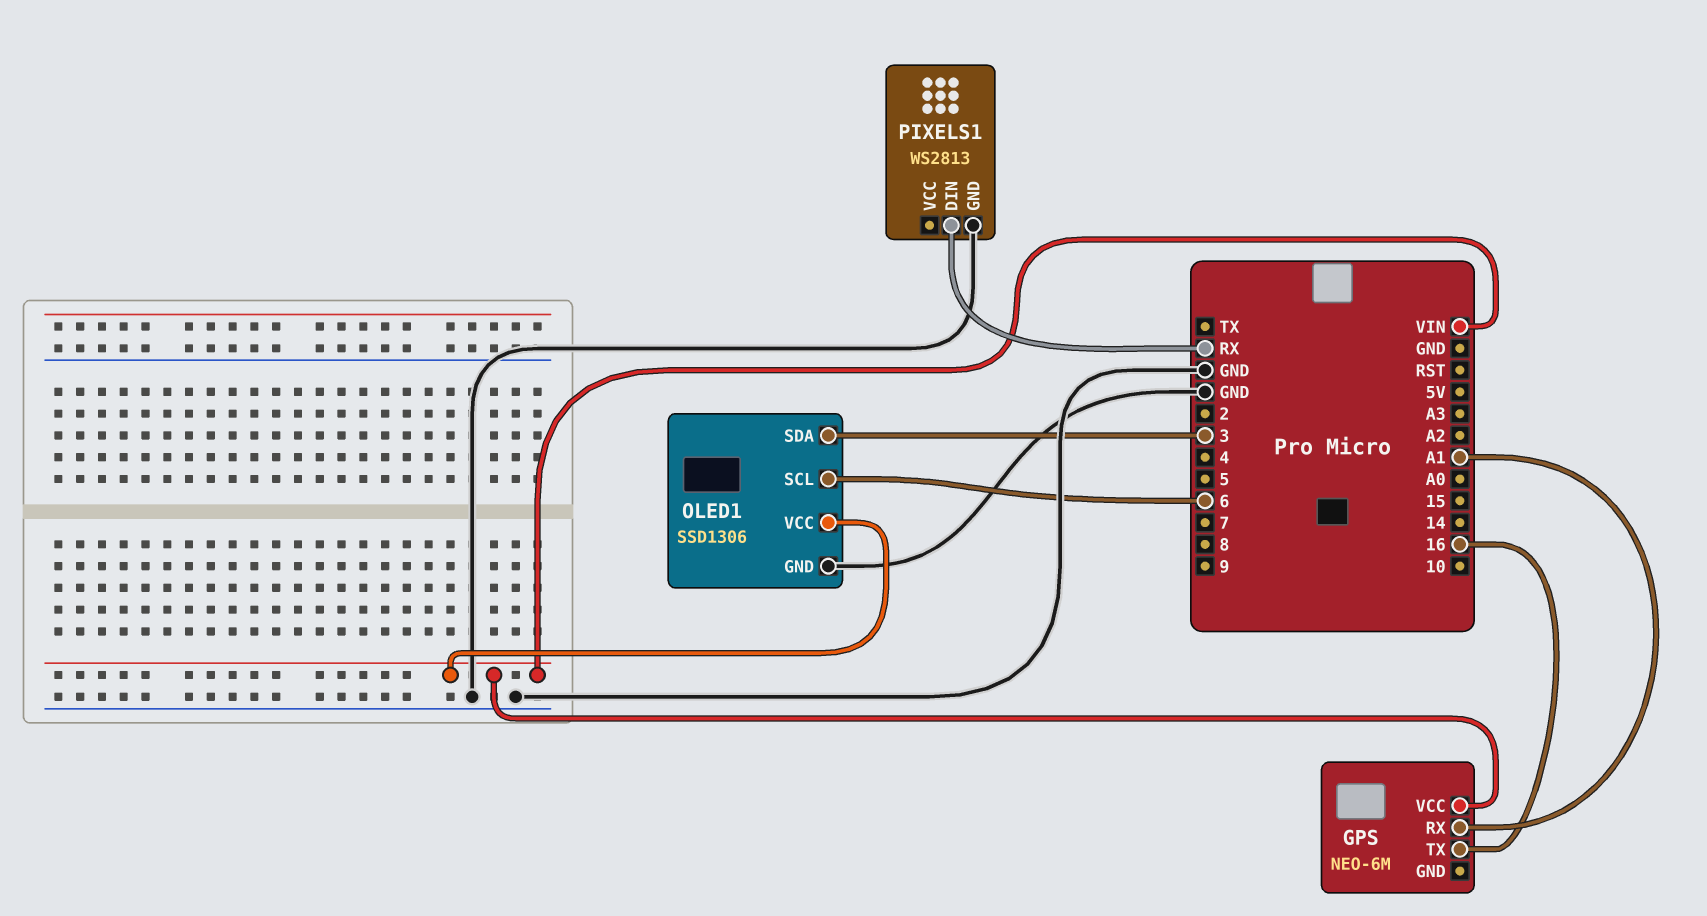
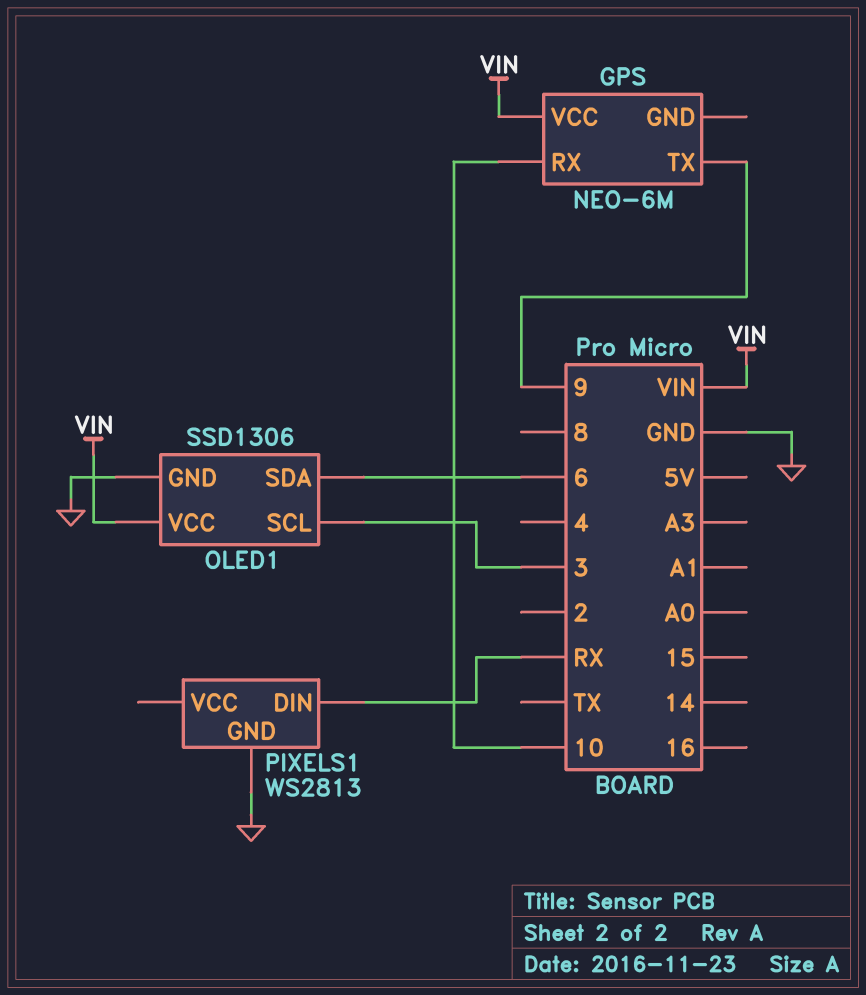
GPS pin RX: A1 -> 10
GPS pin TX: 16 -> 9
OLED1 pin SCL: 6 -> 3
OLED1 pin SDA: 3 -> 6

